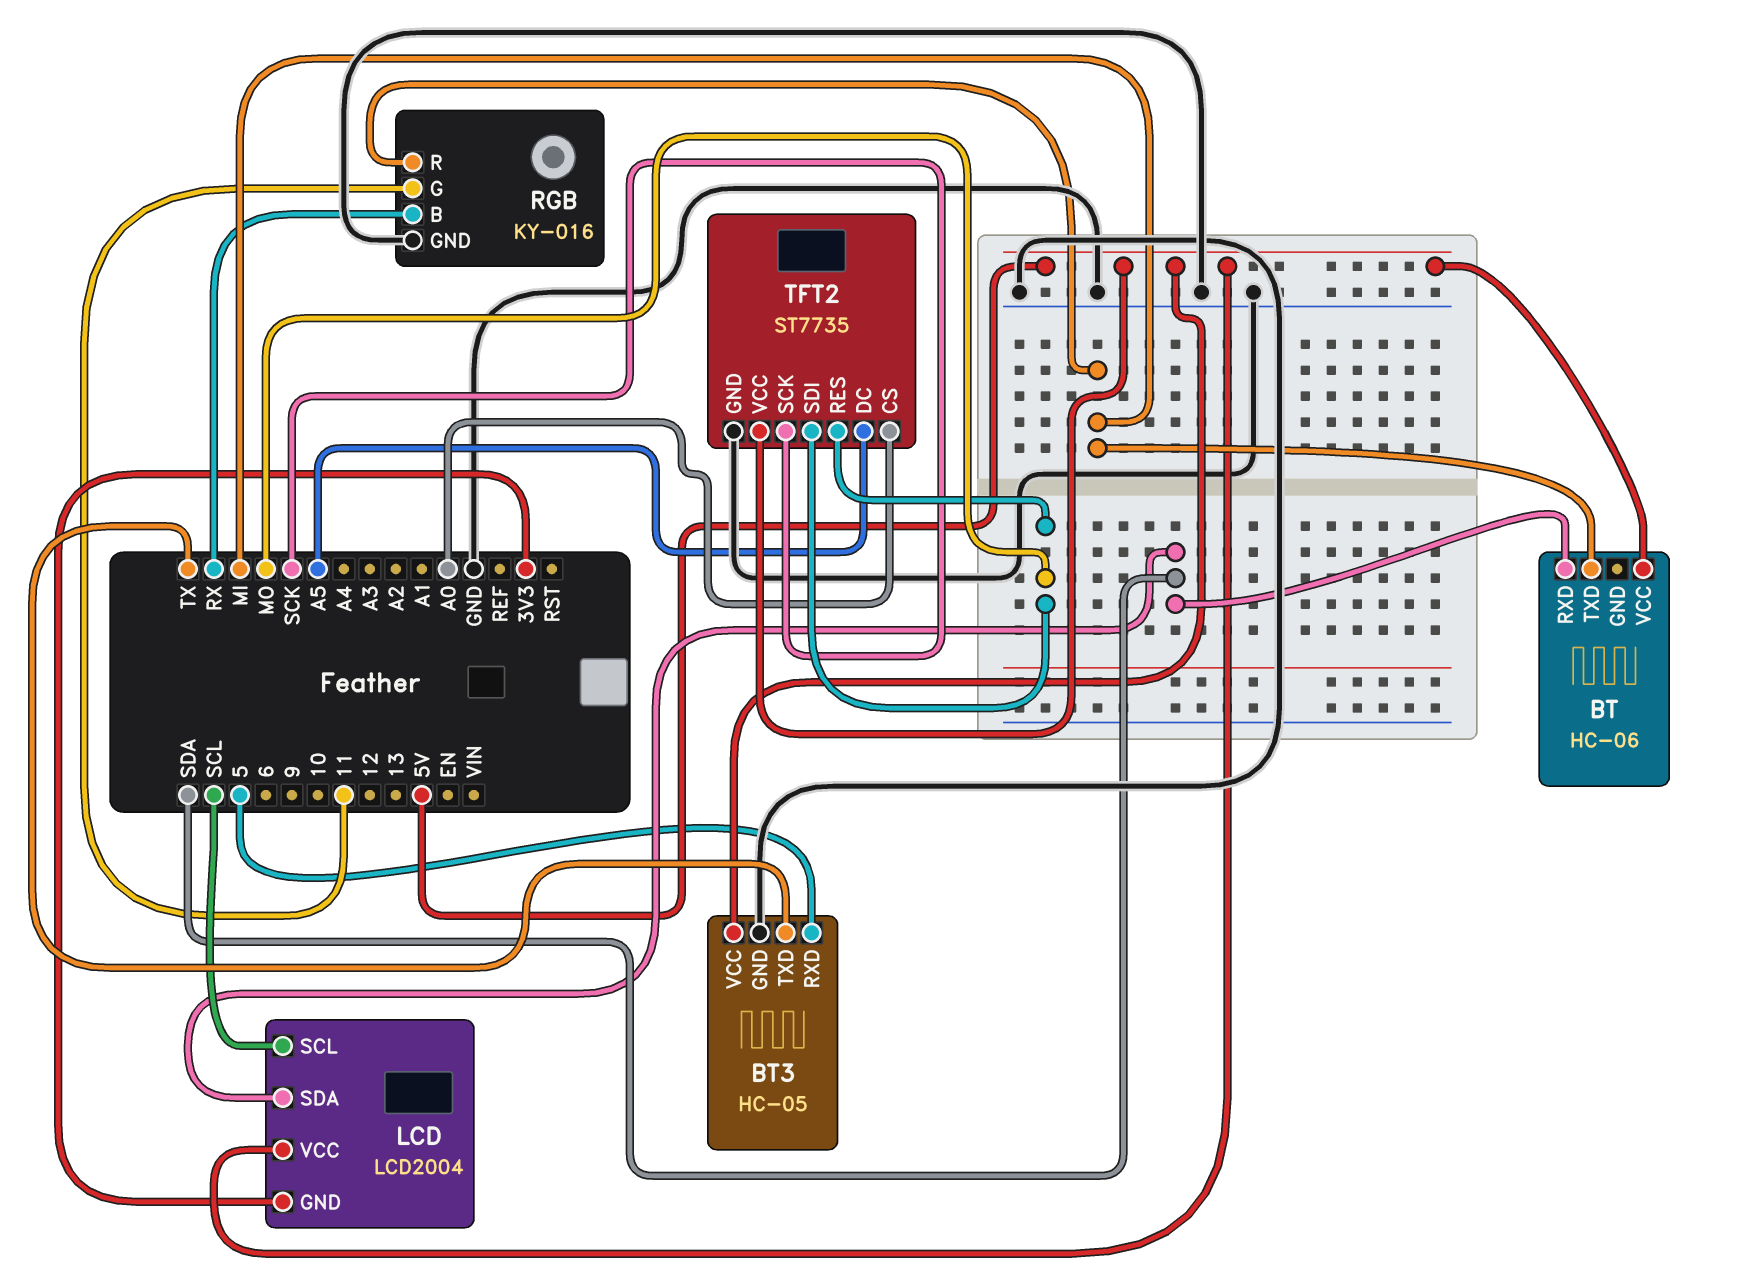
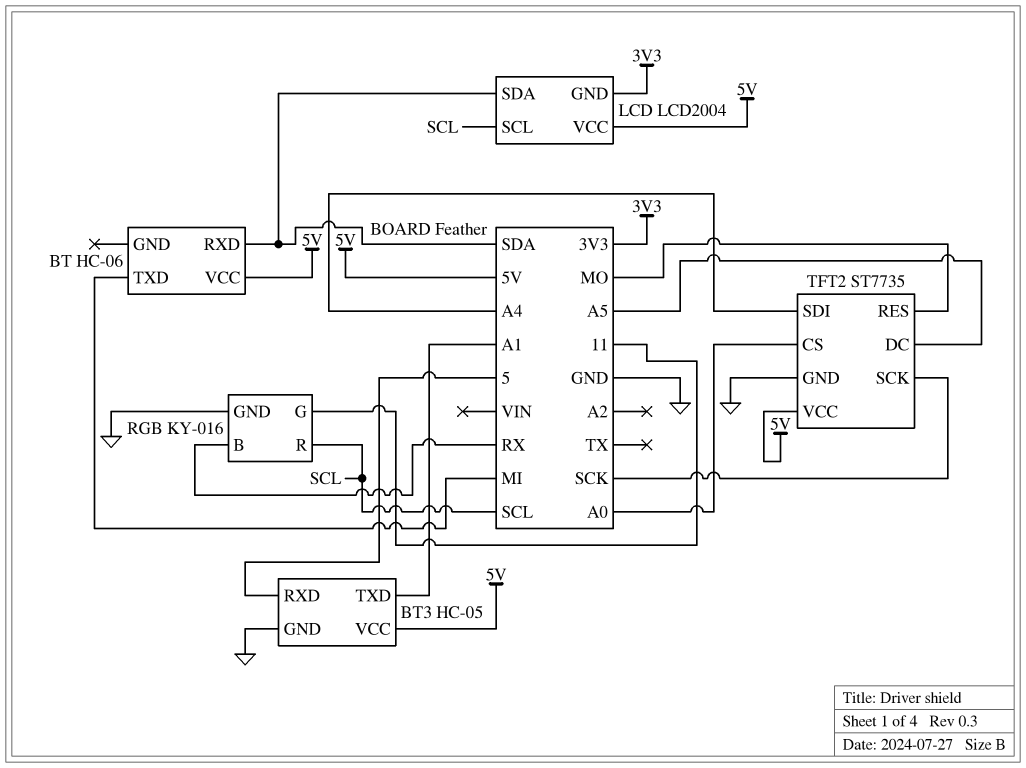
BT3 pin TXD: TX -> A1
RGB pin R: MI -> SCL
TFT2 pin SDI: MO -> A4

